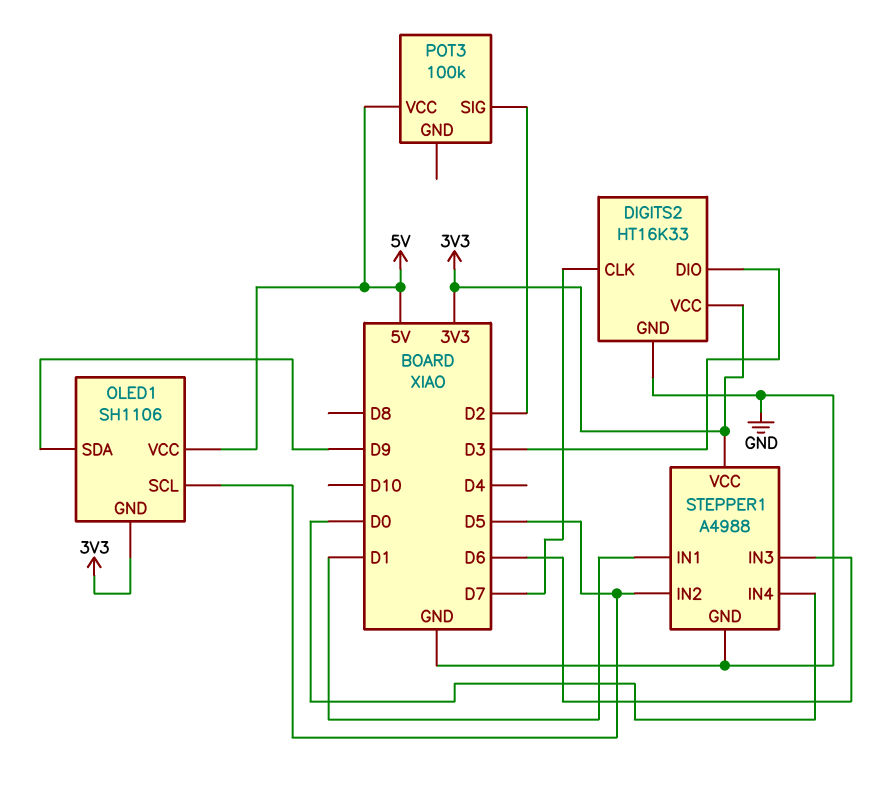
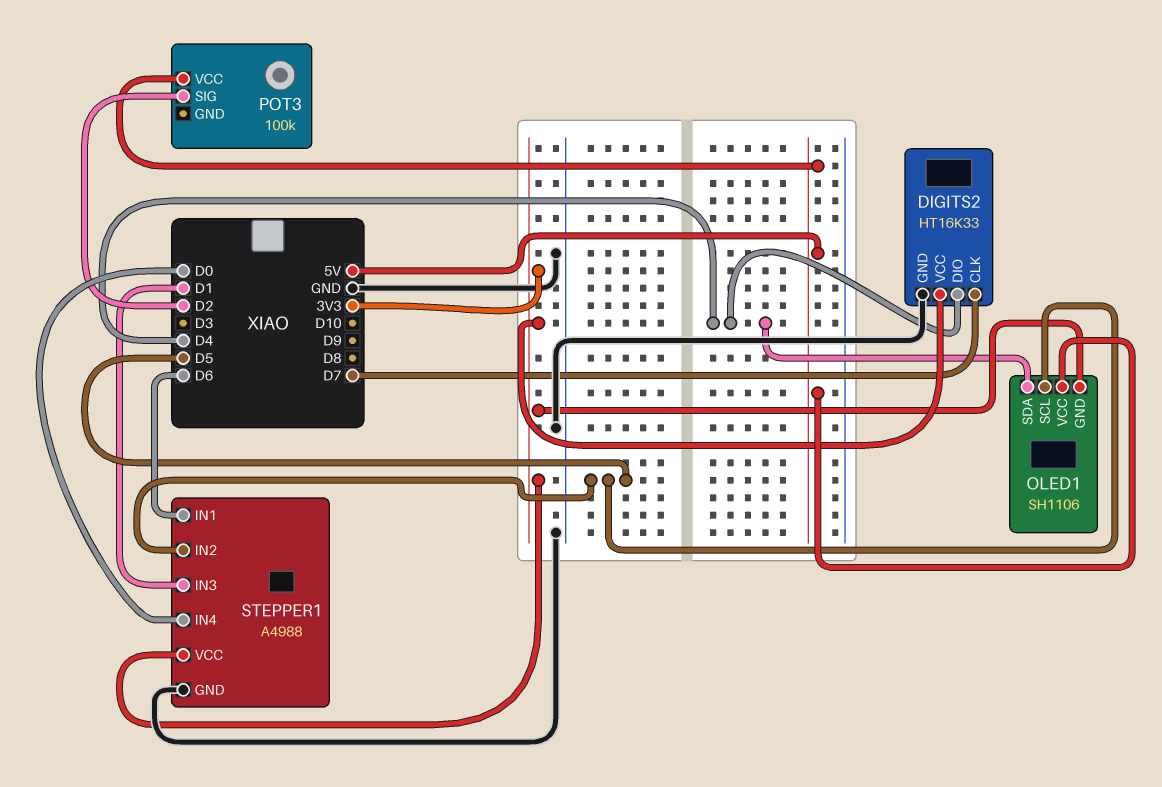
DIGITS2 pin DIO: D3 -> D4
OLED1 pin SDA: D9 -> D4
STEPPER1 pin IN1: D1 -> D6
STEPPER1 pin IN3: D6 -> D1

